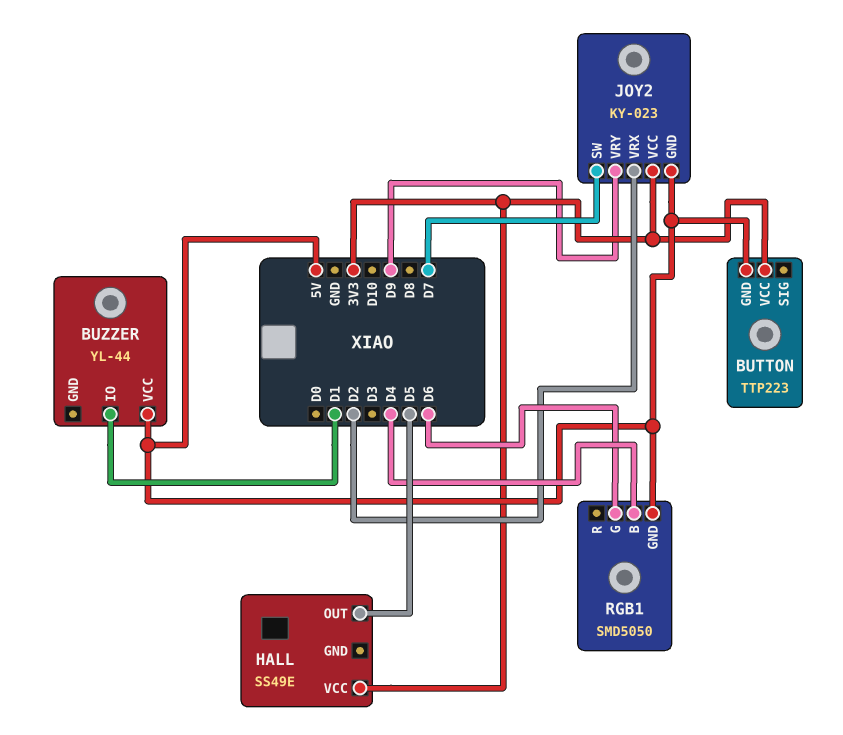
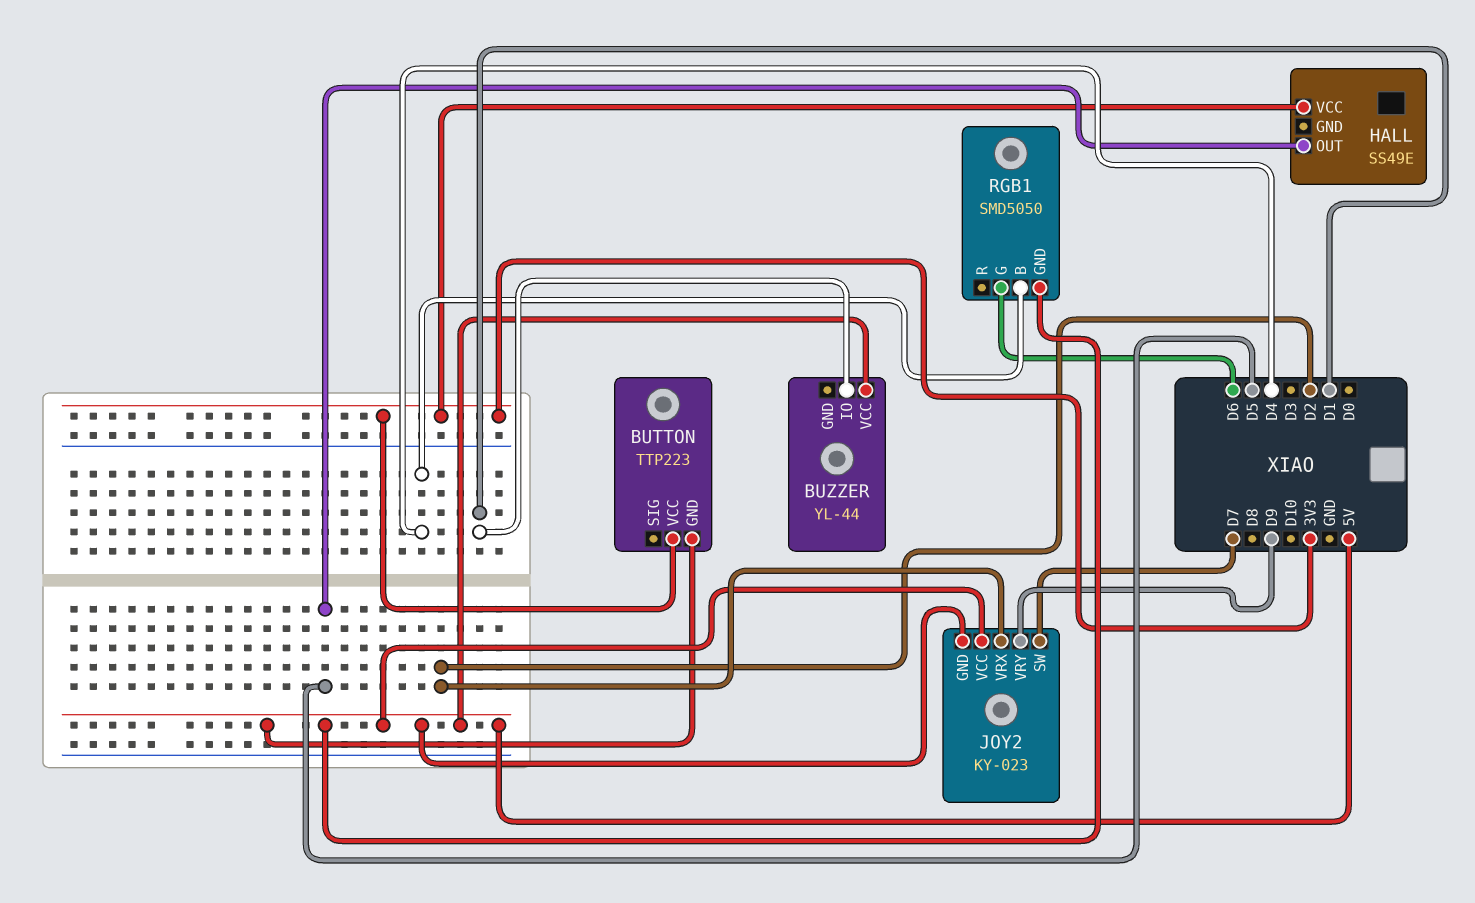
JOY2 pin VCC: 3V3 -> 5V

